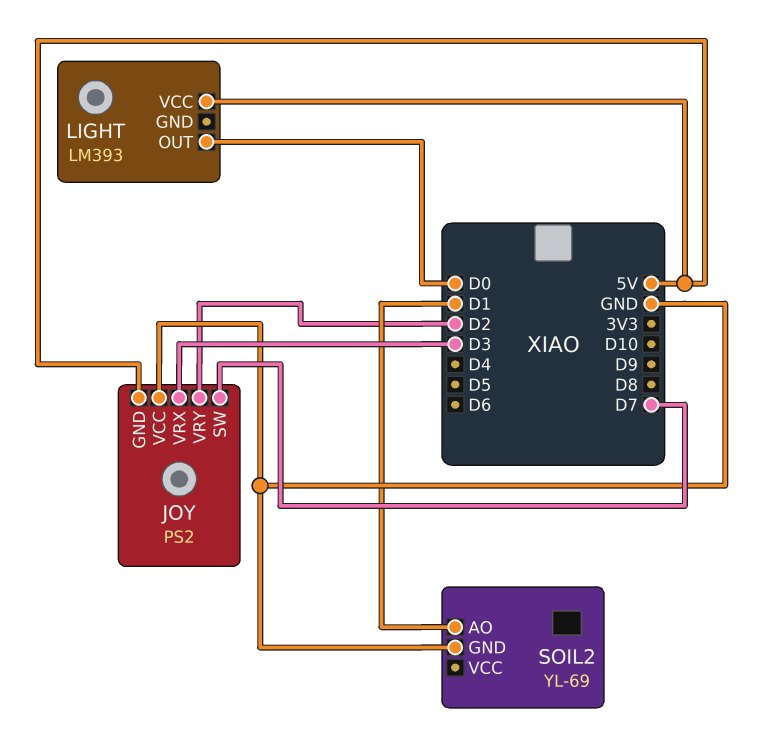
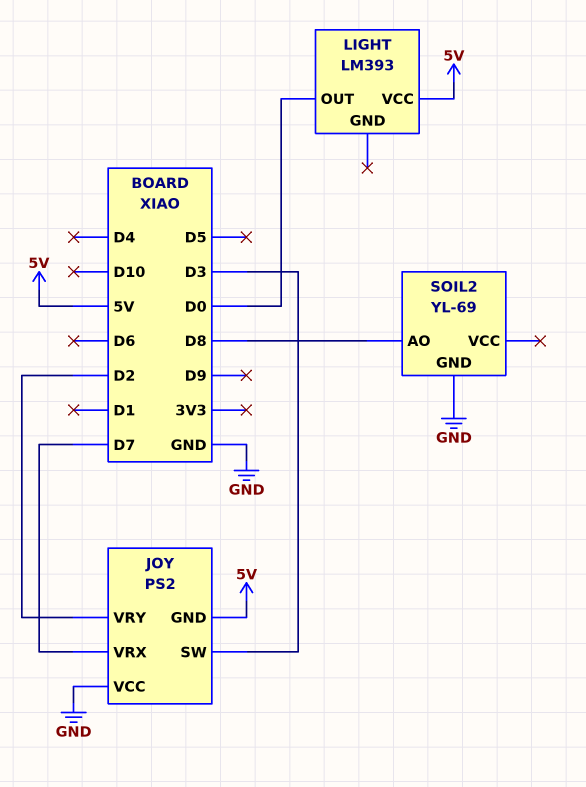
JOY pin SW: D7 -> D3
JOY pin VRX: D3 -> D7
SOIL2 pin AO: D1 -> D8

